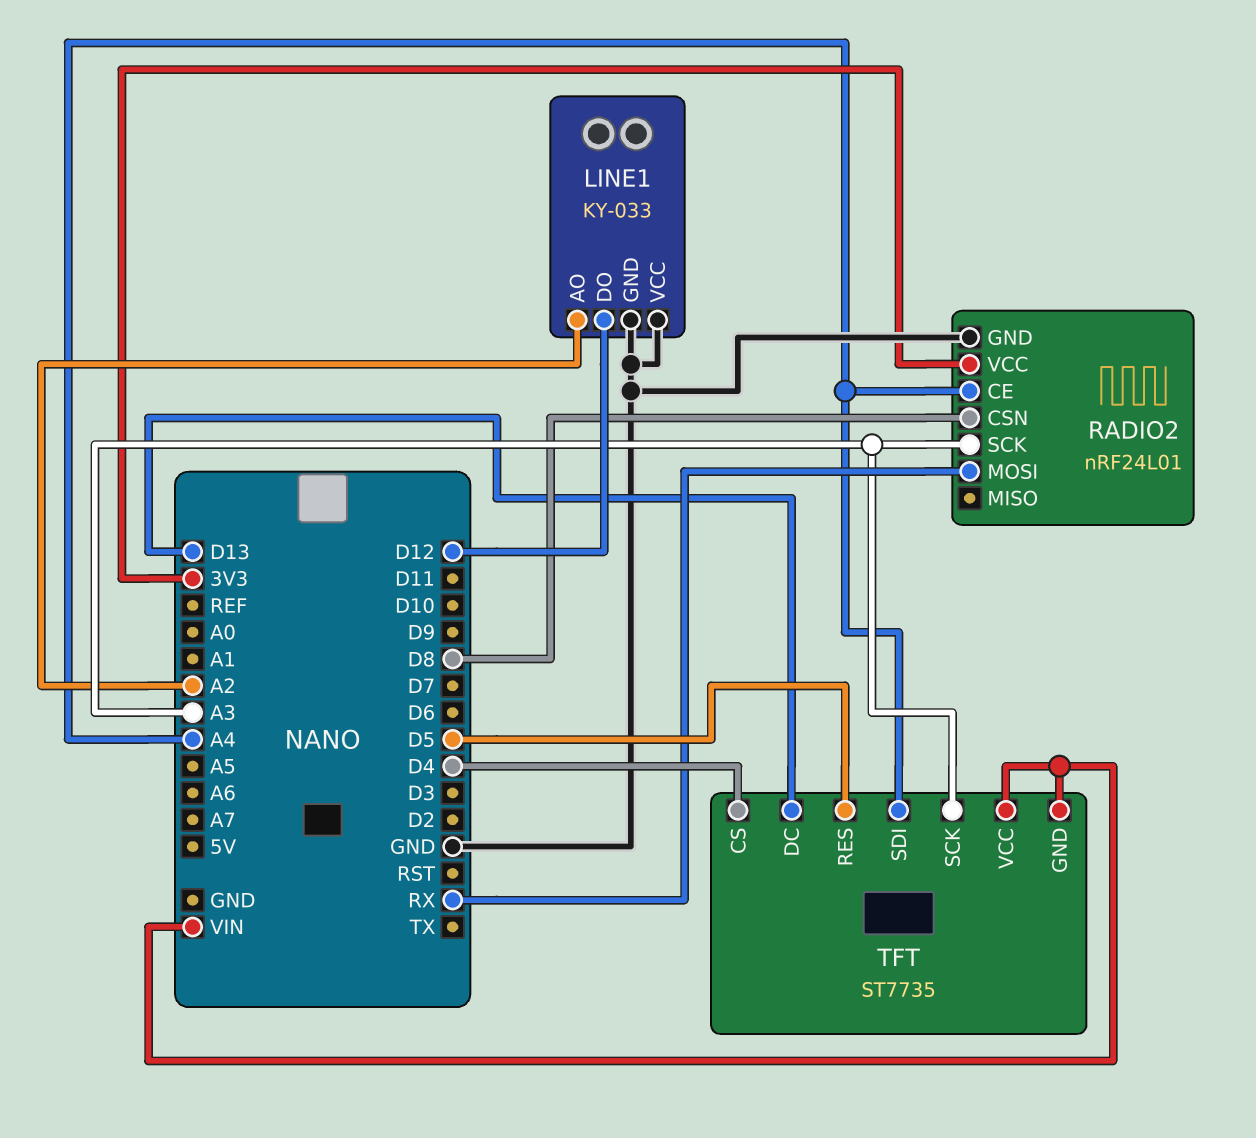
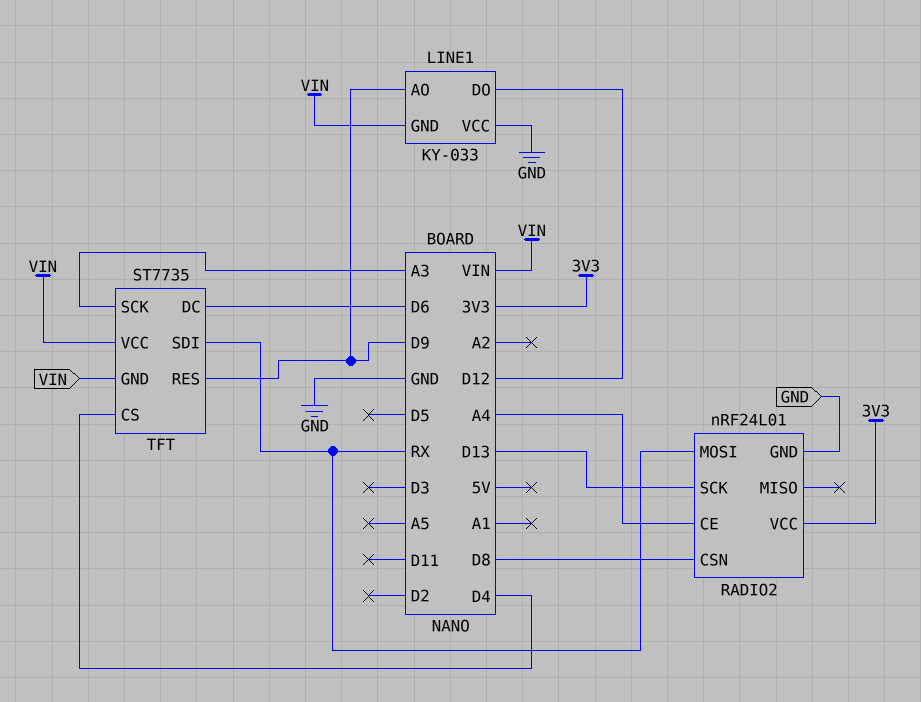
LINE1 pin AO: A2 -> D9
LINE1 pin GND: GND -> VIN
RADIO2 pin SCK: A3 -> D13
TFT pin DC: D13 -> D6
TFT pin RES: D5 -> D9
TFT pin SDI: A4 -> RX

